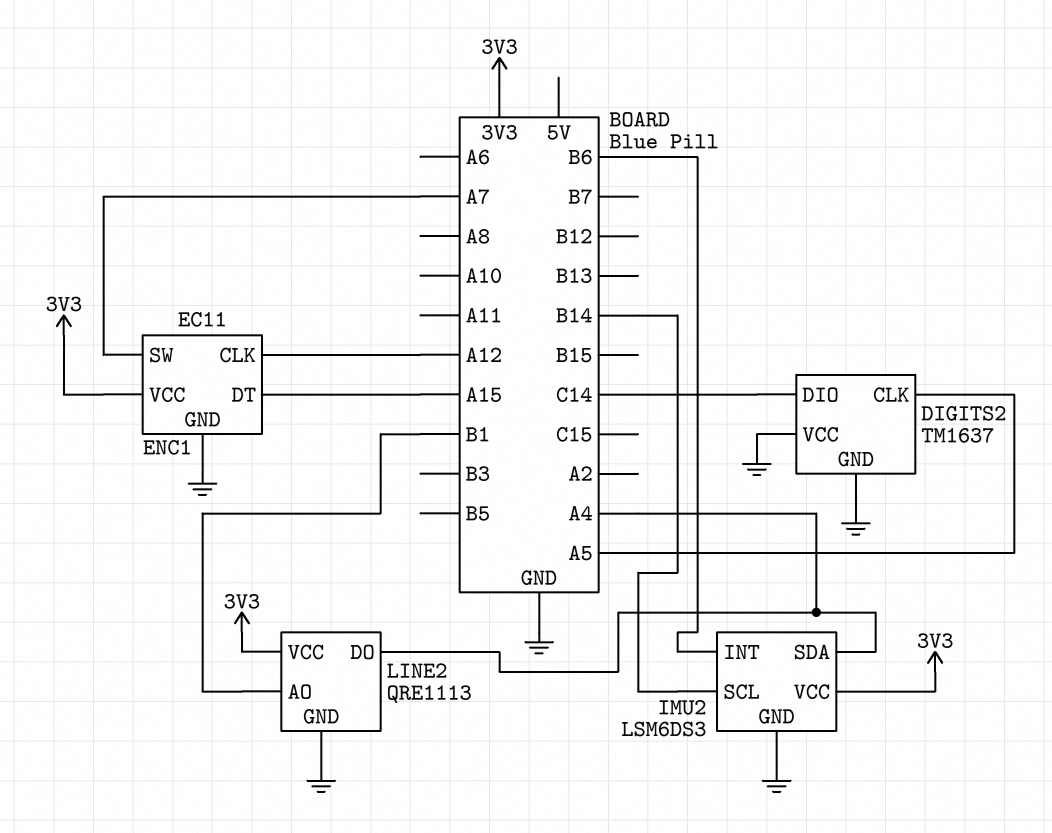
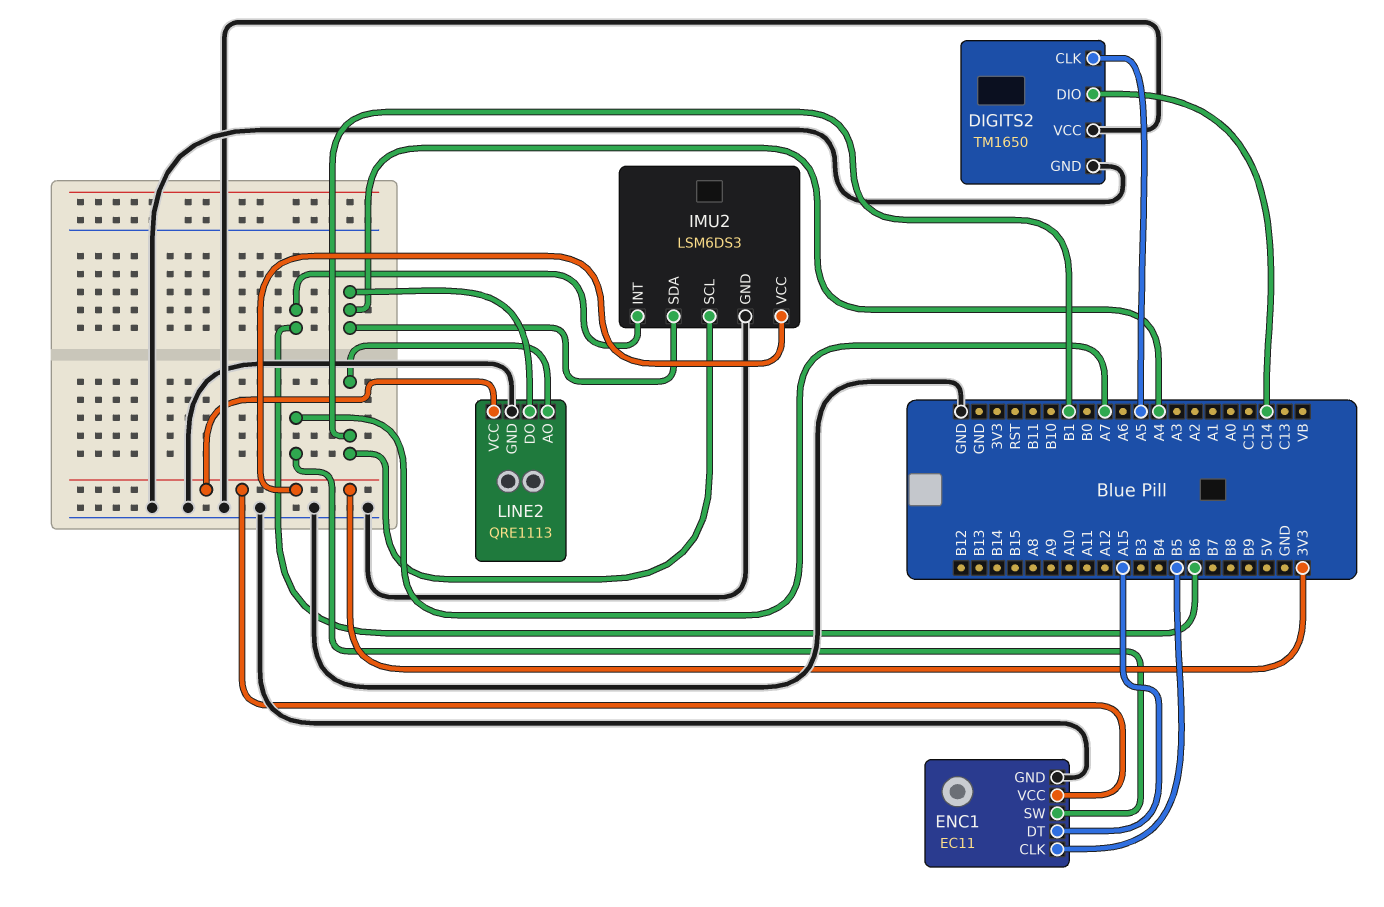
DIGITS2: TM1637 -> TM1650
ENC1 pin CLK: A12 -> B5
IMU2 pin SCL: B14 -> B1

